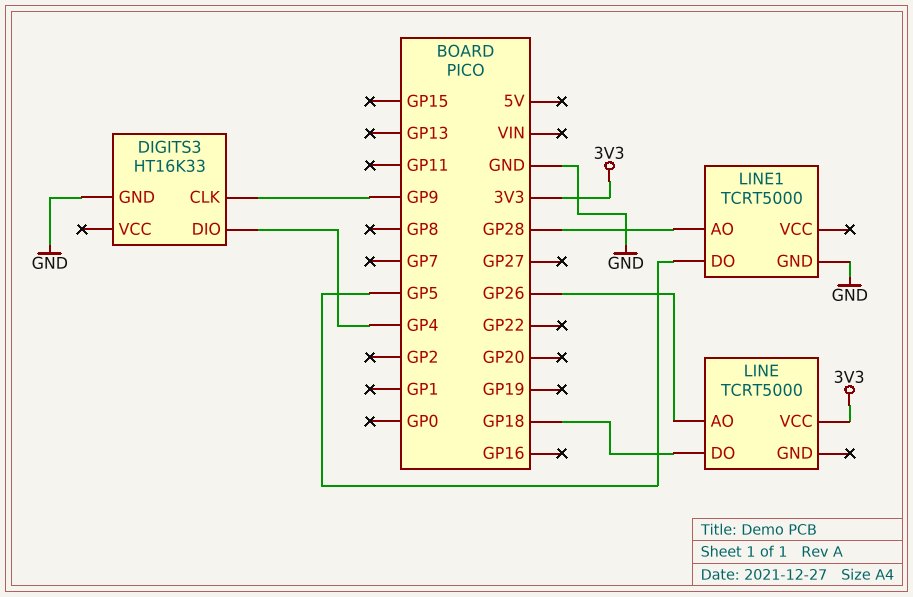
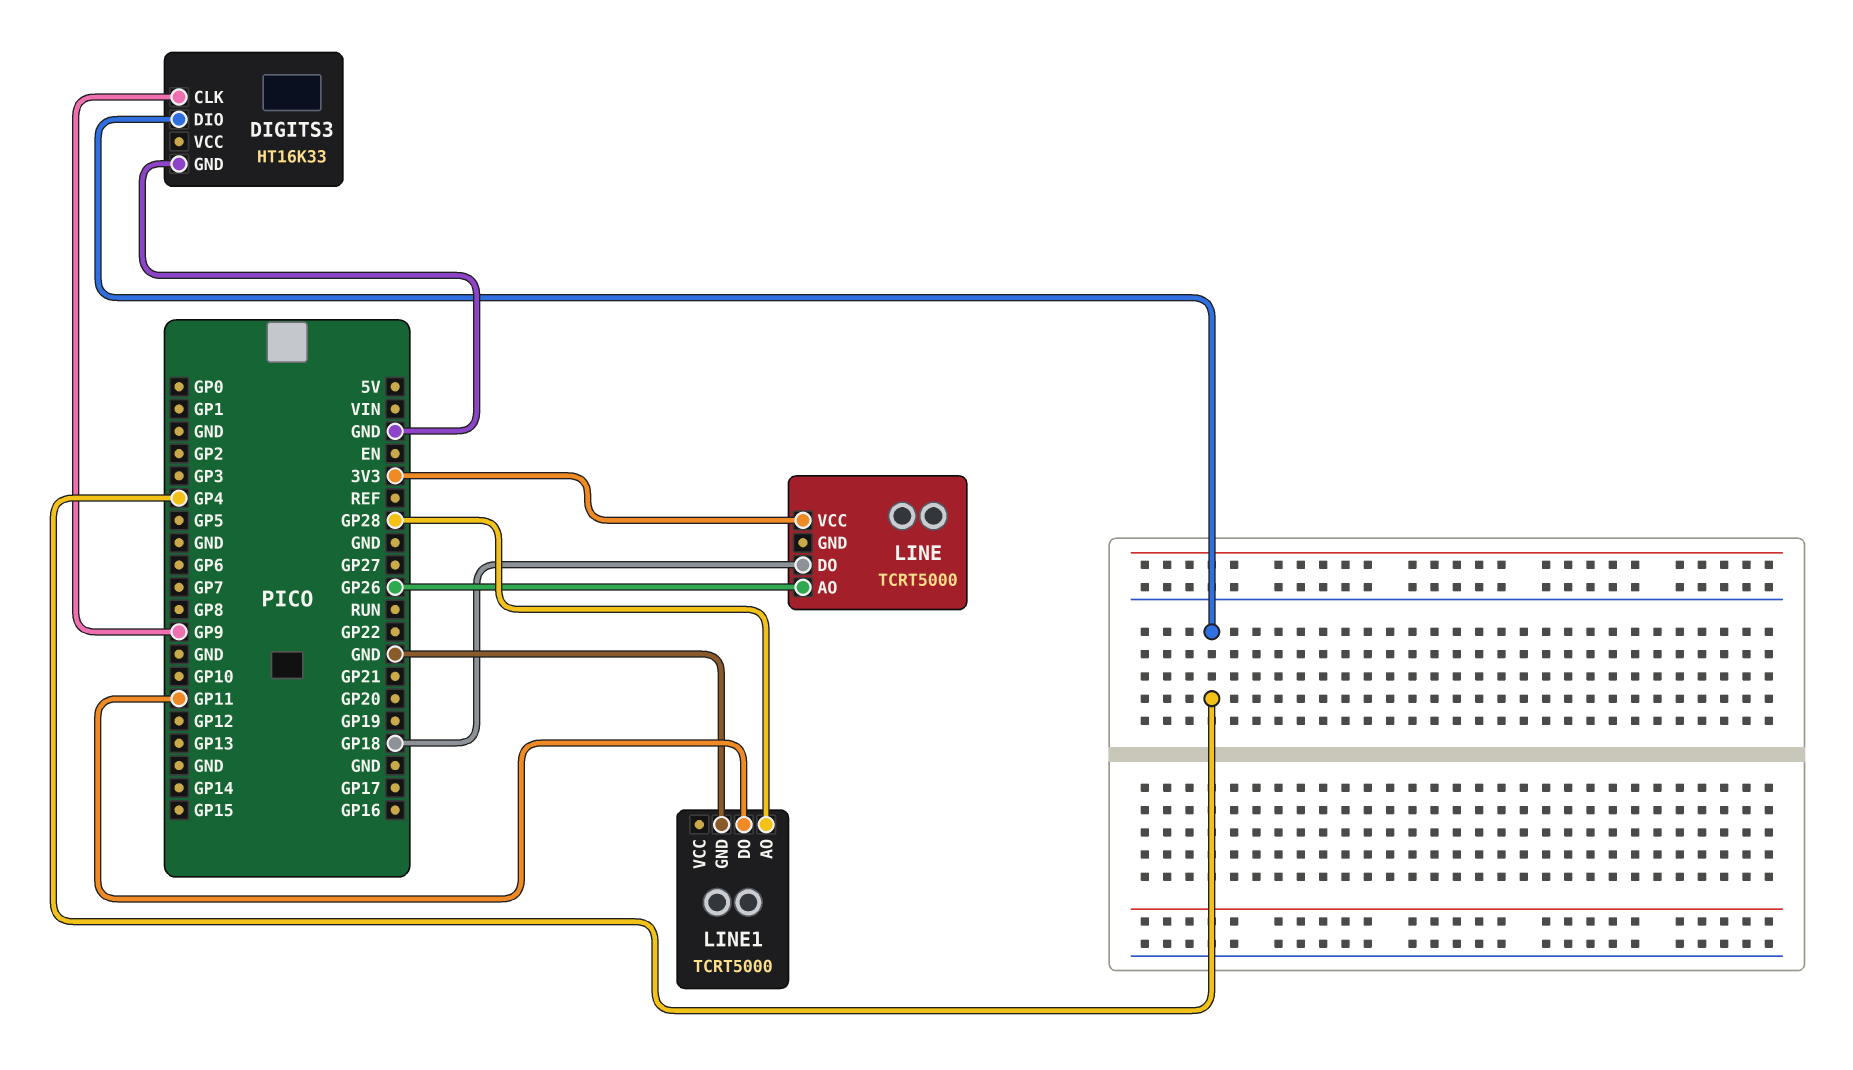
LINE1 pin DO: GP5 -> GP11

